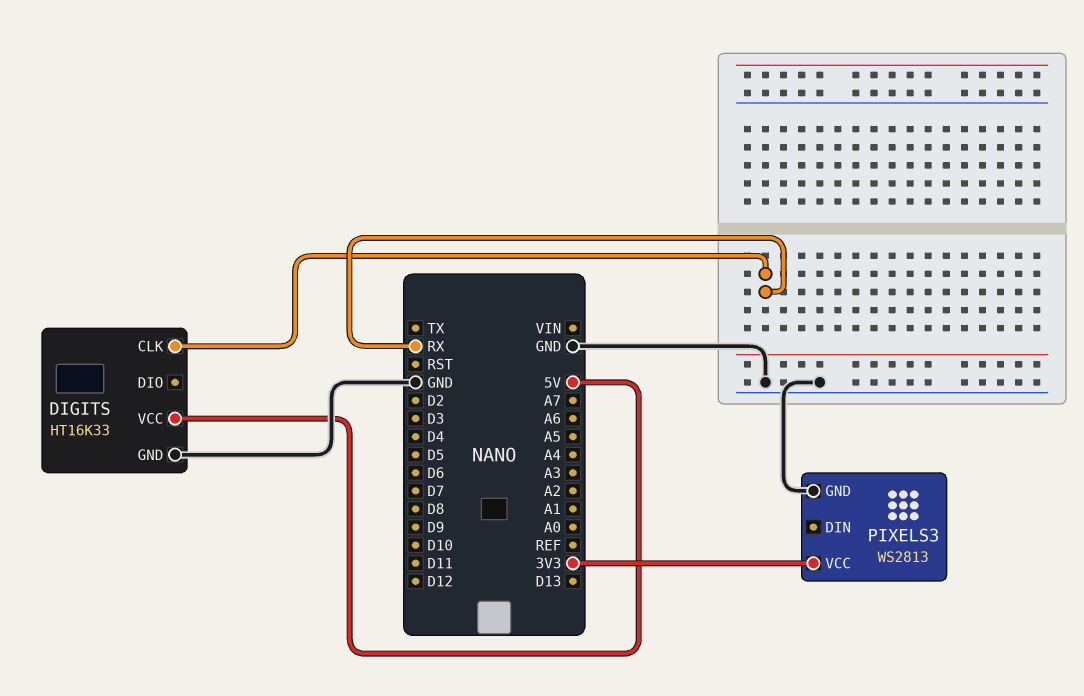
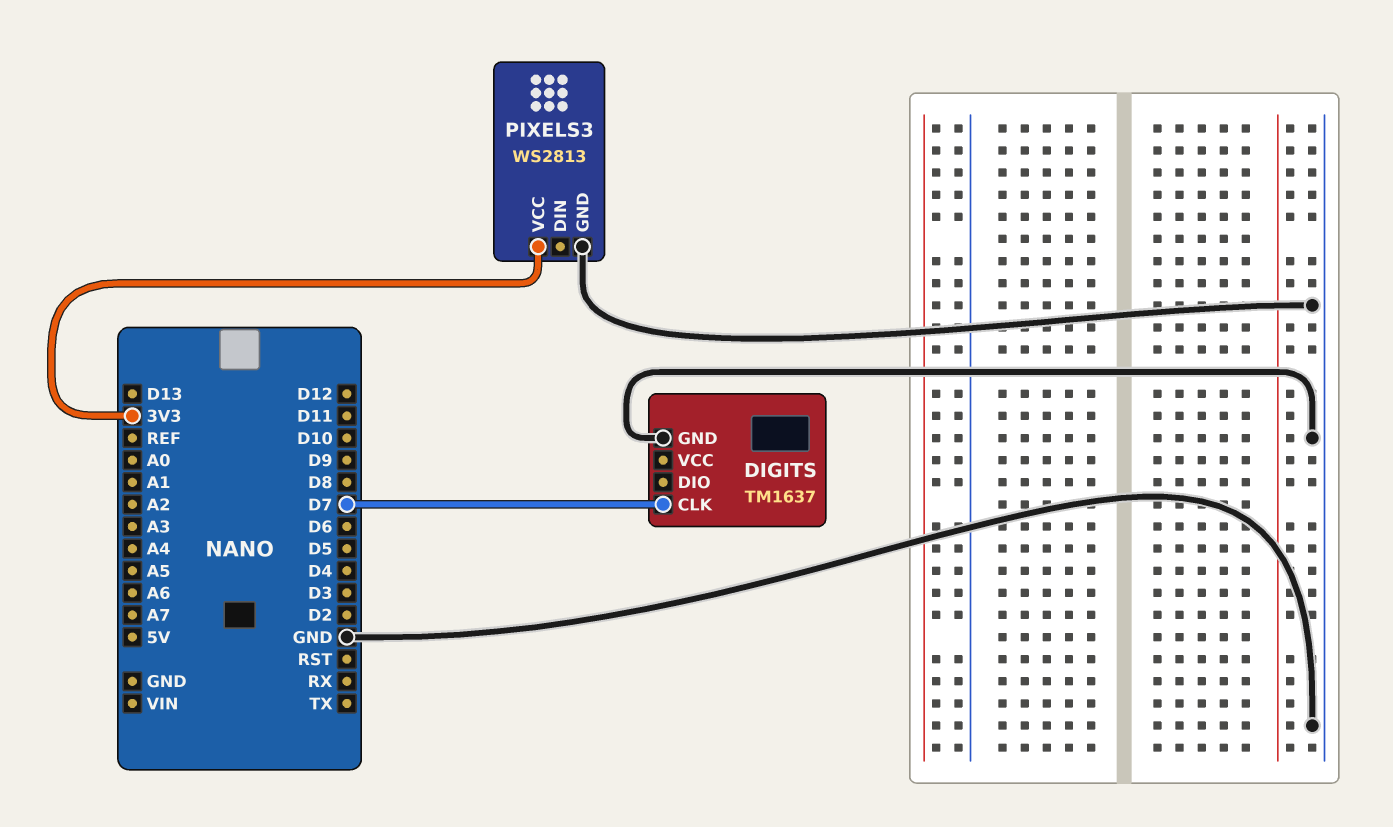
DIGITS: HT16K33 -> TM1637
DIGITS pin CLK: RX -> D7
DIGITS pin VCC: 5V -> none

